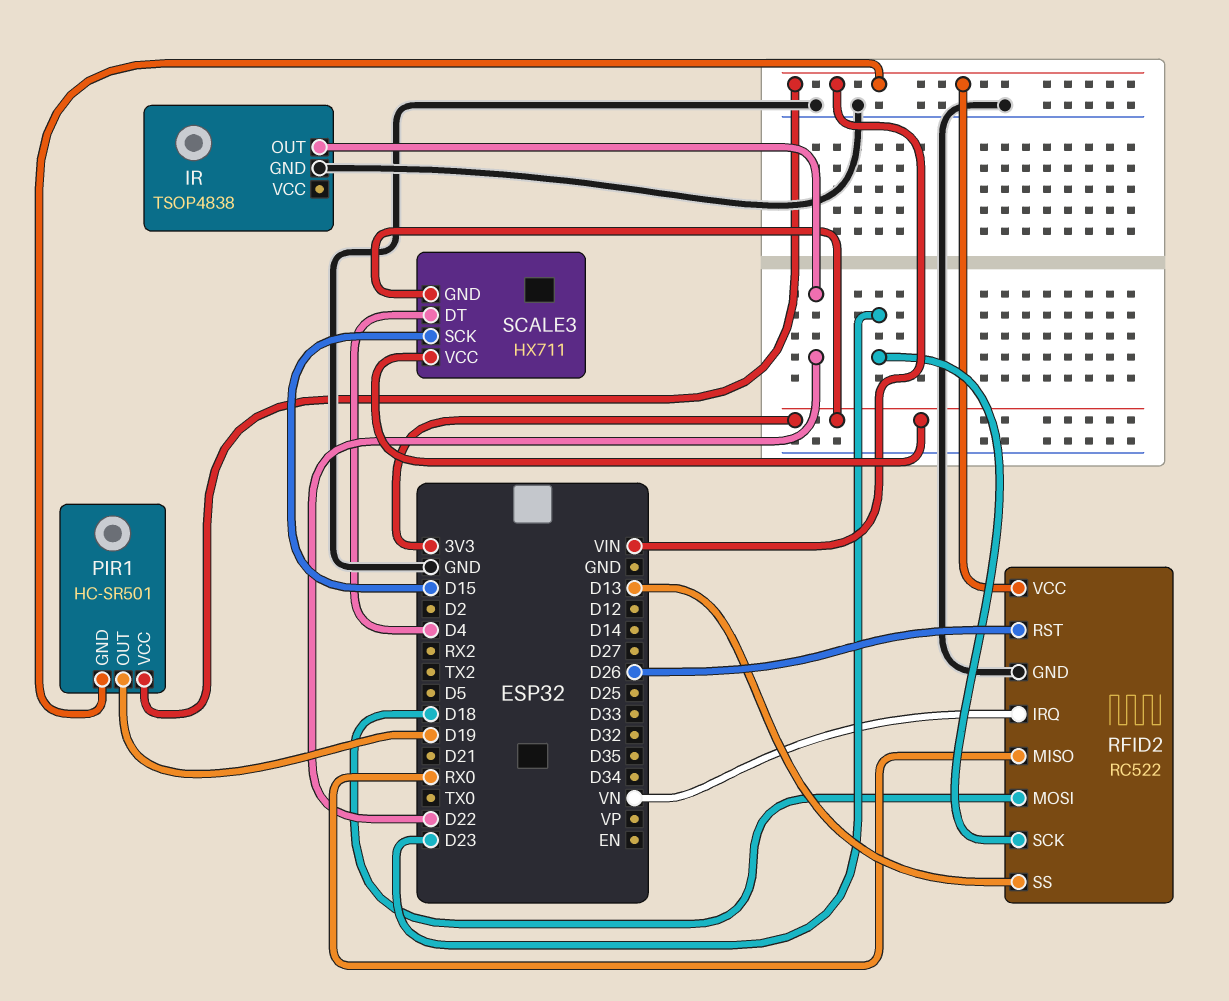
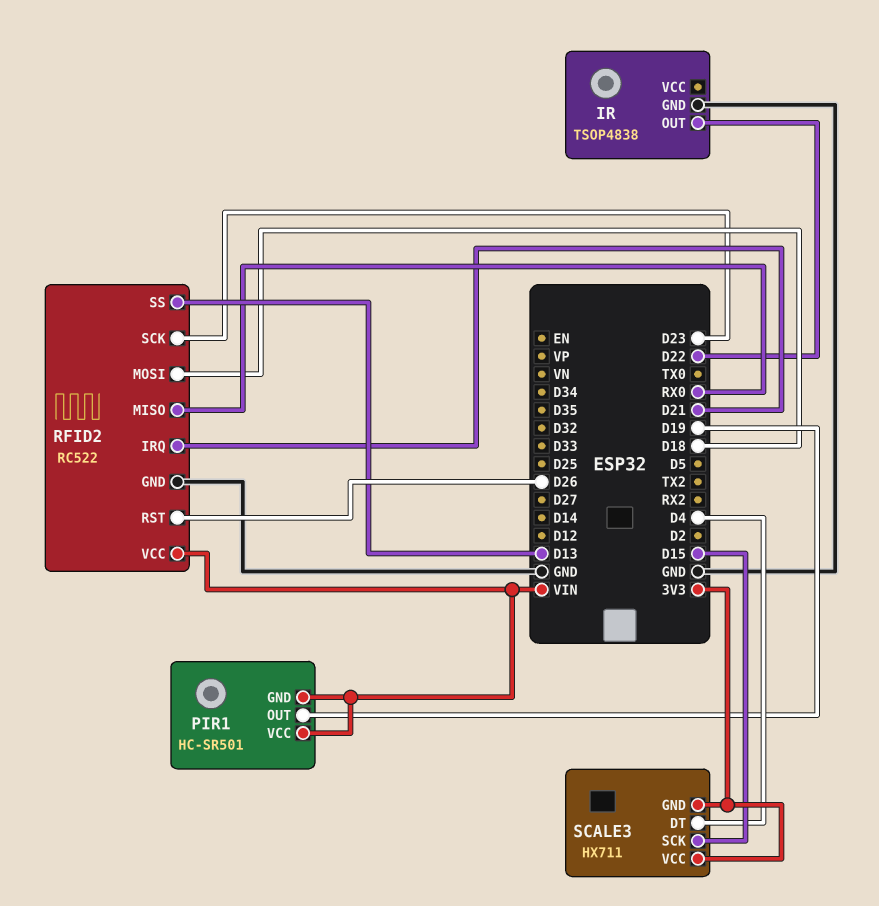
RFID2 pin IRQ: VN -> D21

